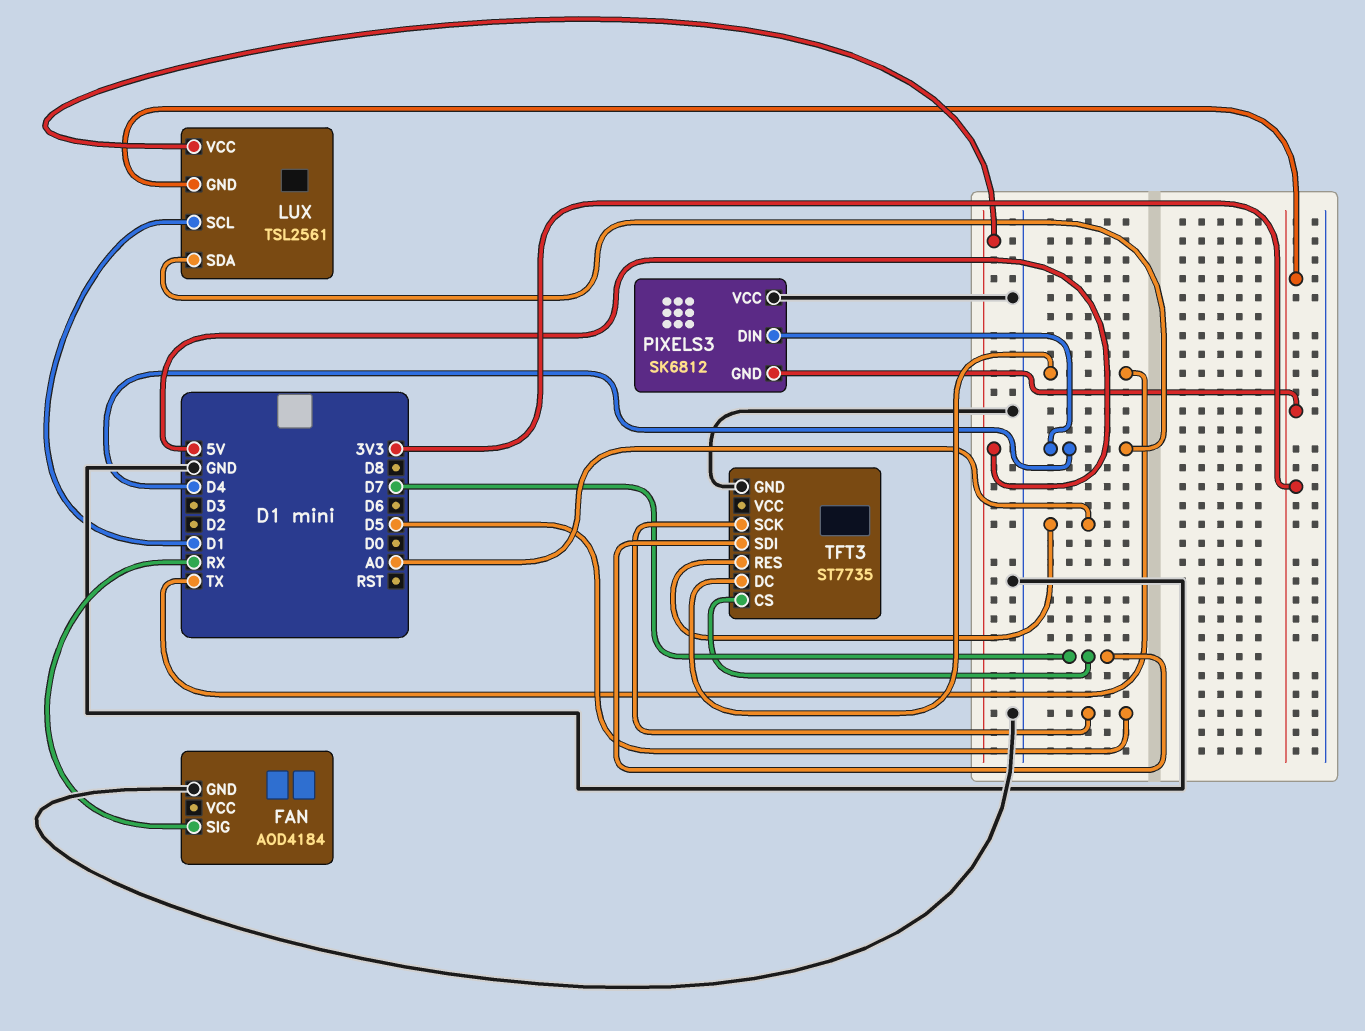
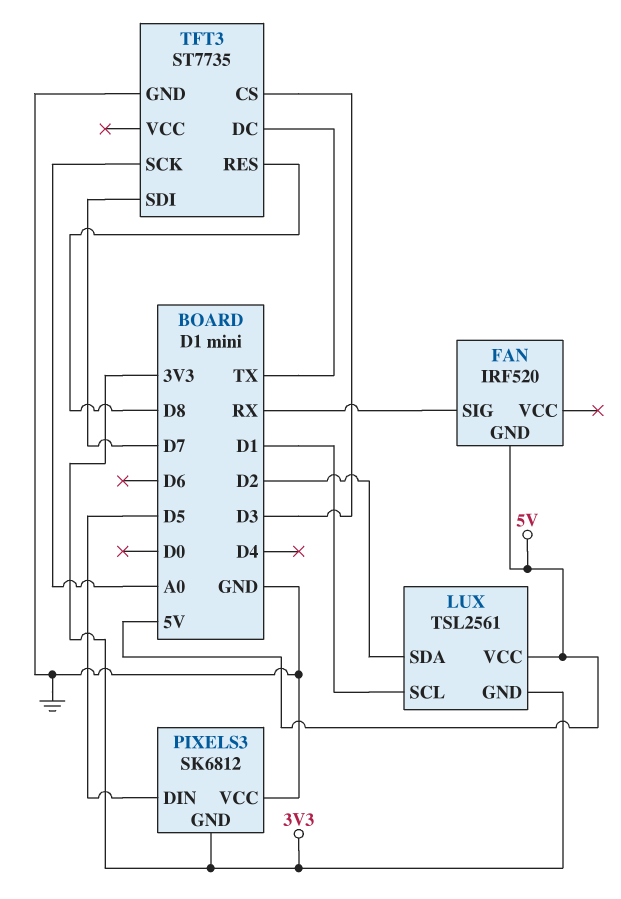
FAN: AOD4184 -> IRF520
FAN pin GND: GND -> 5V
LUX pin SDA: D4 -> D2
PIXELS3 pin DIN: D4 -> D5
TFT3 pin CS: D7 -> D3
TFT3 pin RES: A0 -> D8
TFT3 pin SCK: D5 -> A0

